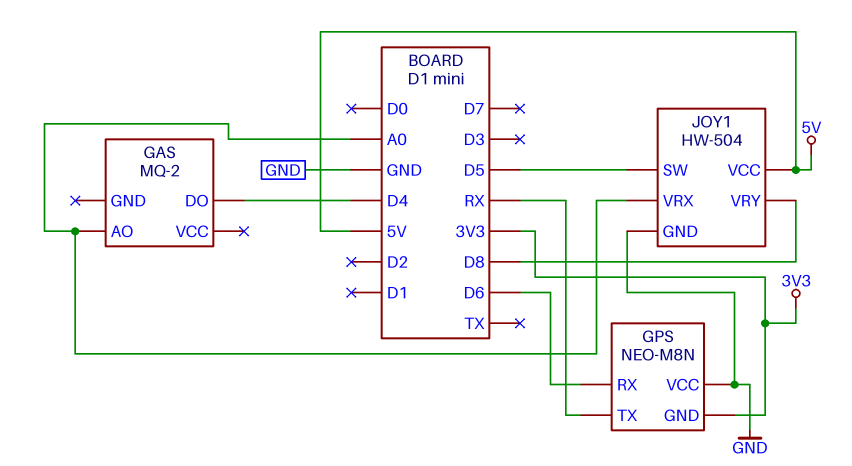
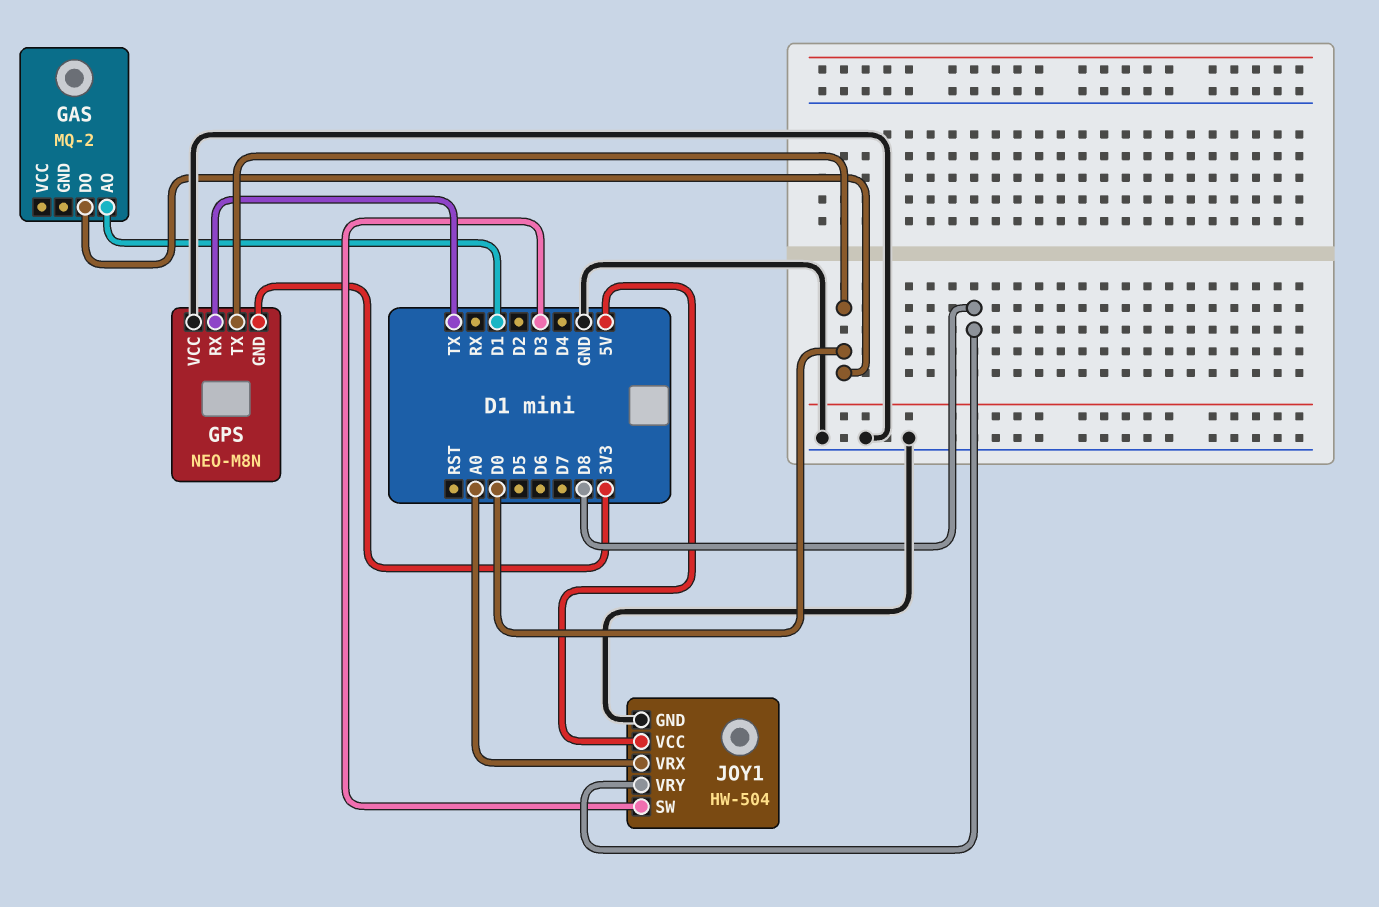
GAS pin AO: A0 -> D1
GAS pin DO: D4 -> D0
GPS pin RX: D6 -> TX
GPS pin TX: RX -> D0
JOY1 pin SW: D5 -> D3

